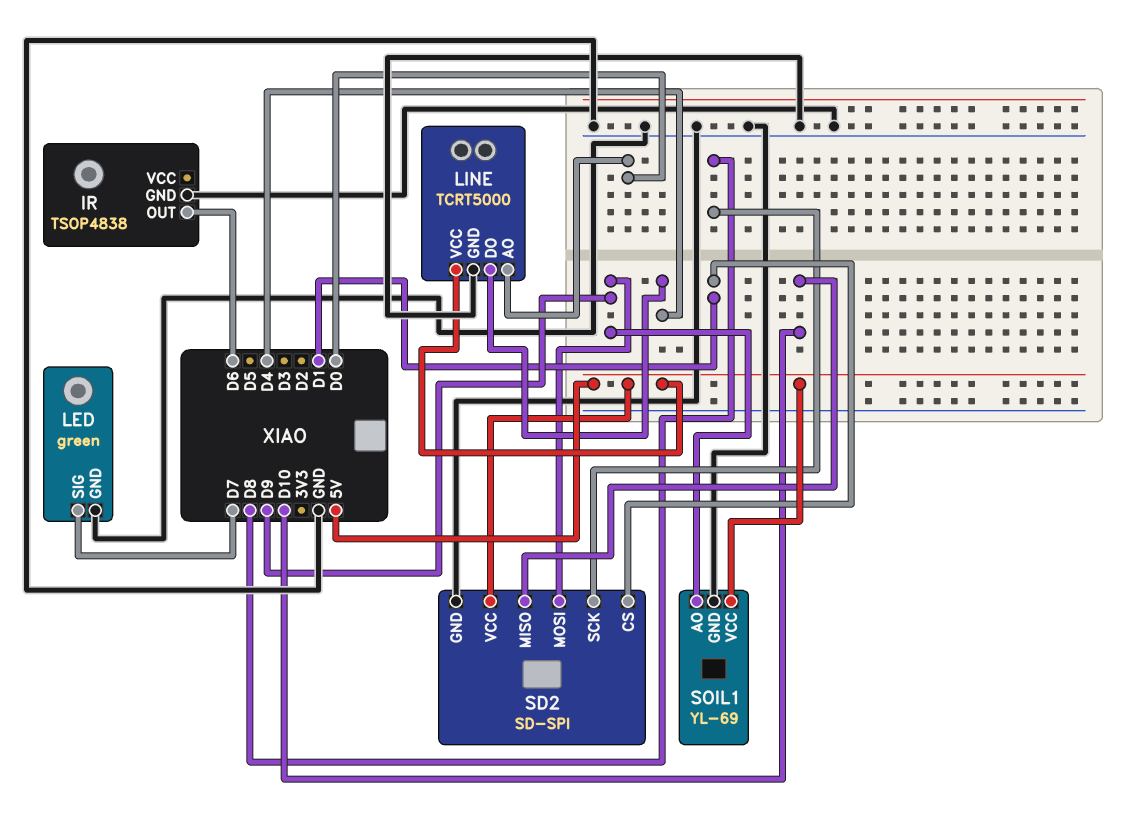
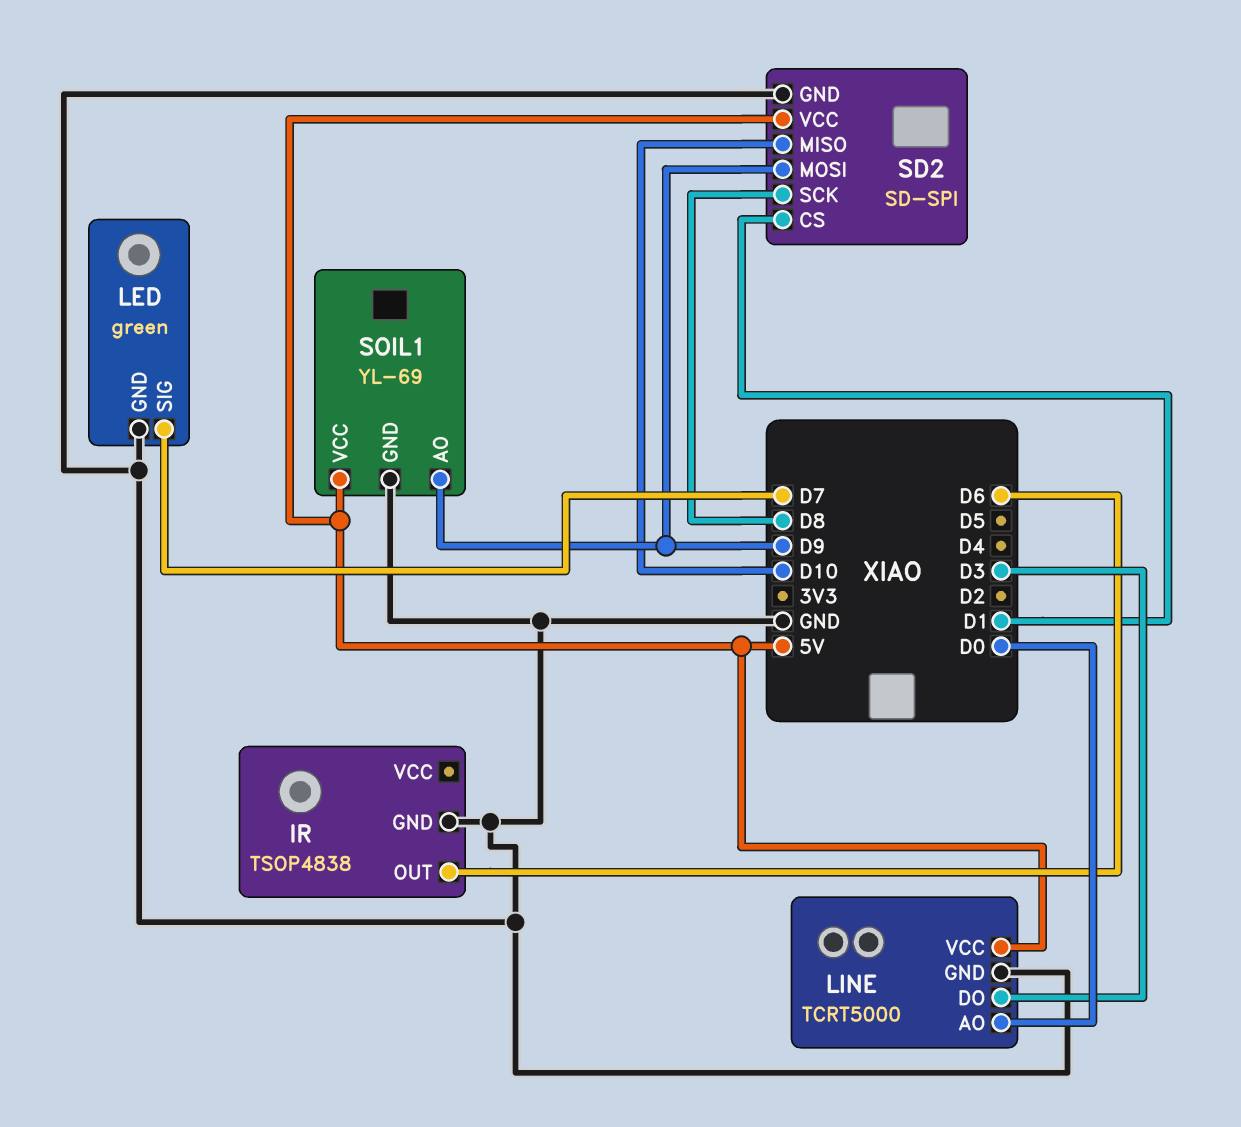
LINE pin DO: D4 -> D3

